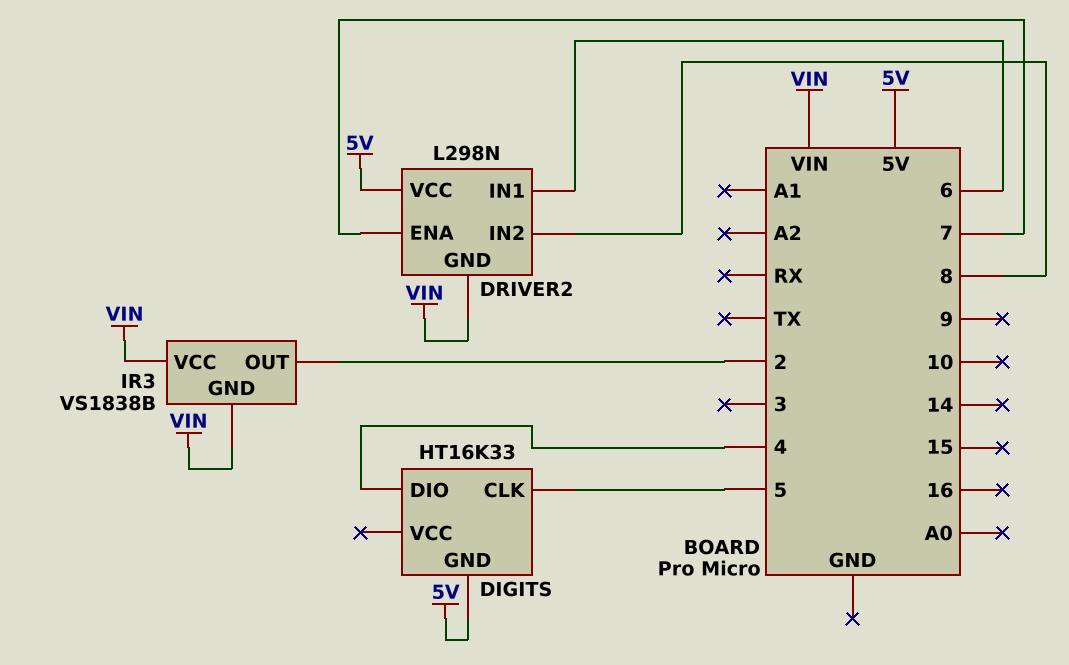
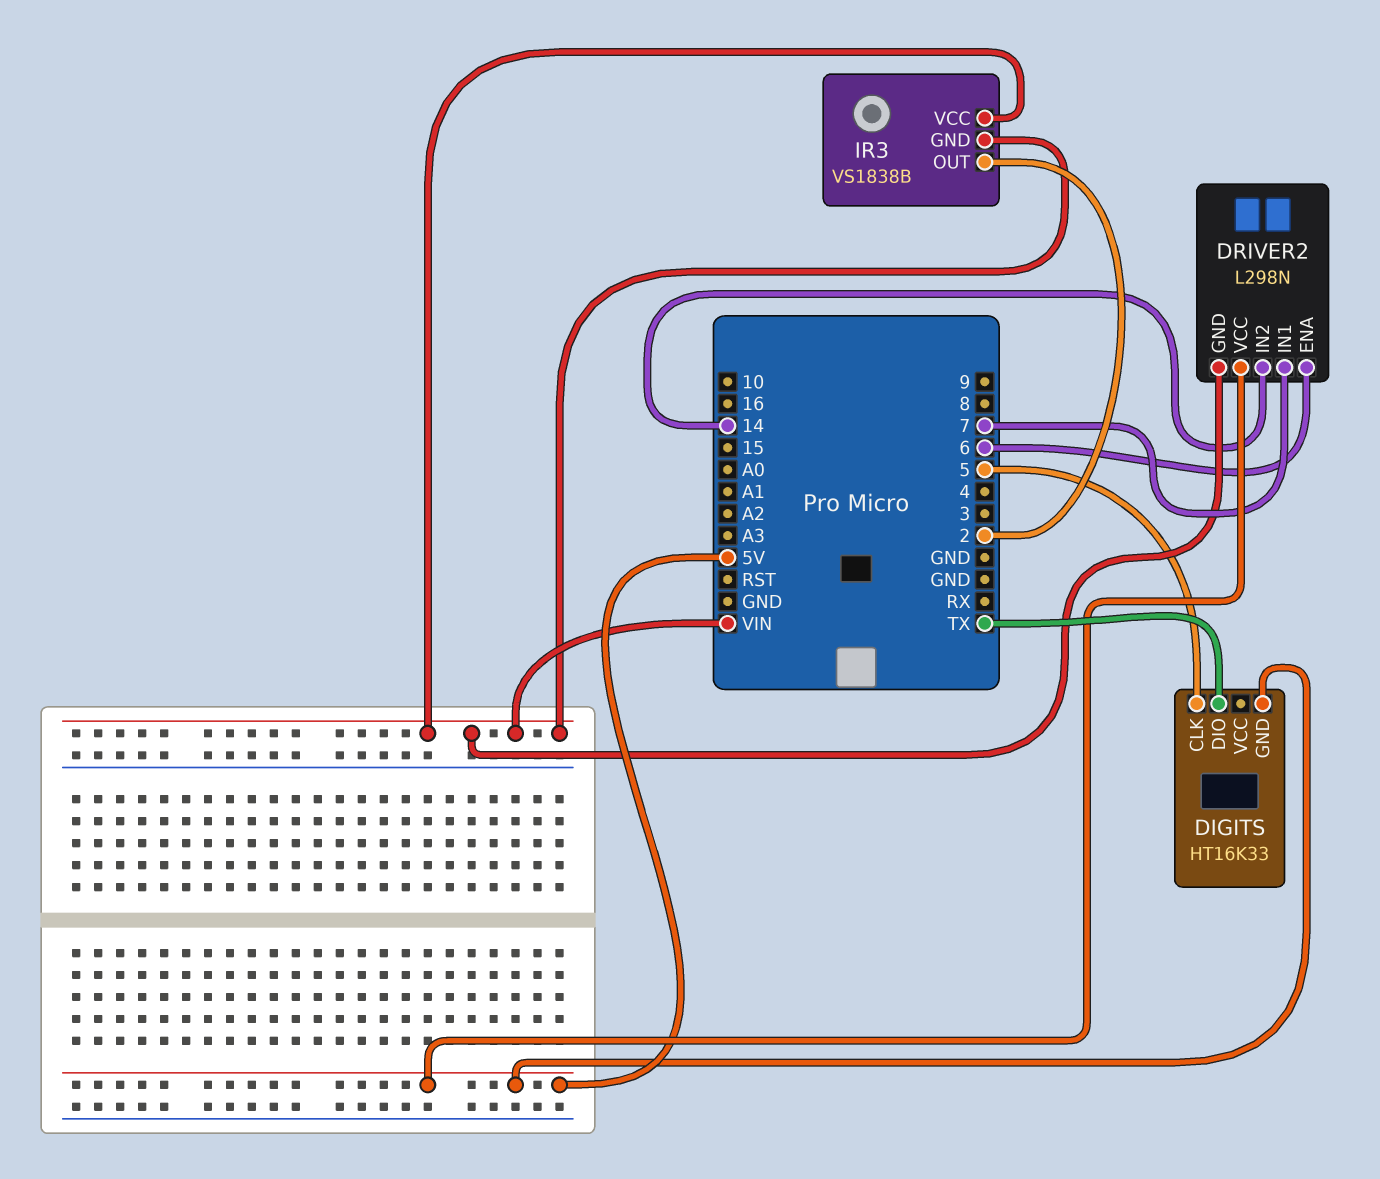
DIGITS pin DIO: 4 -> TX
DRIVER2 pin ENA: 7 -> 6
DRIVER2 pin IN1: 6 -> 7
DRIVER2 pin IN2: 8 -> 14

